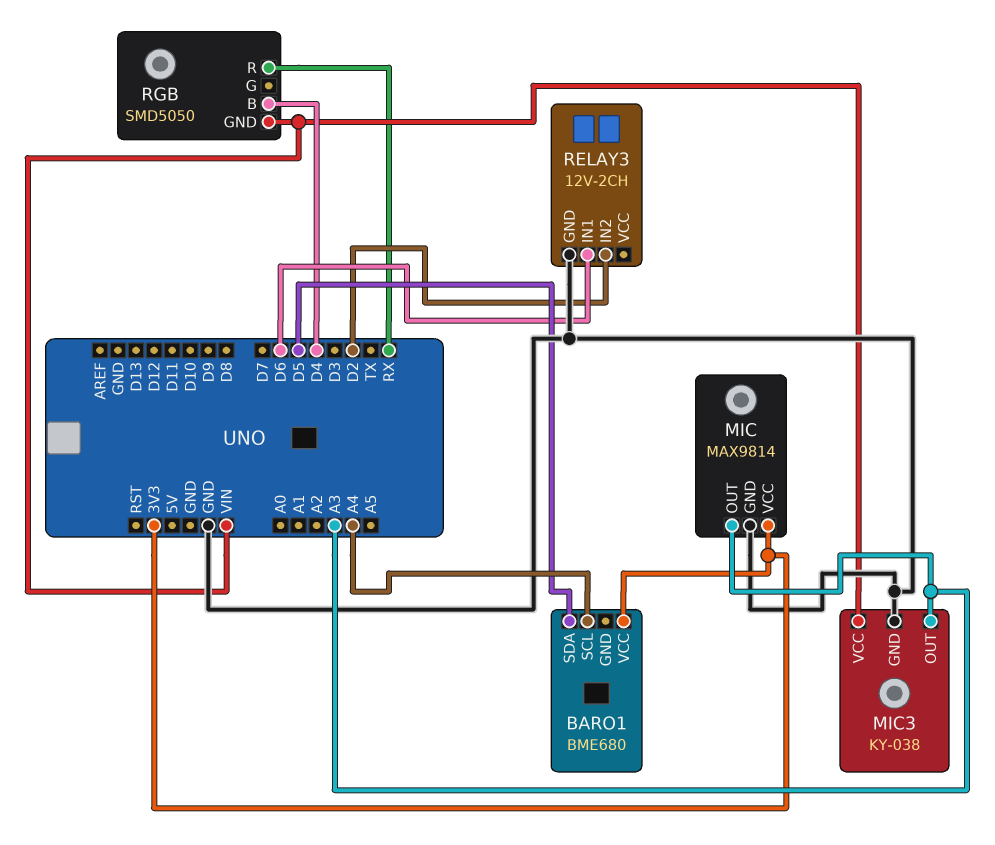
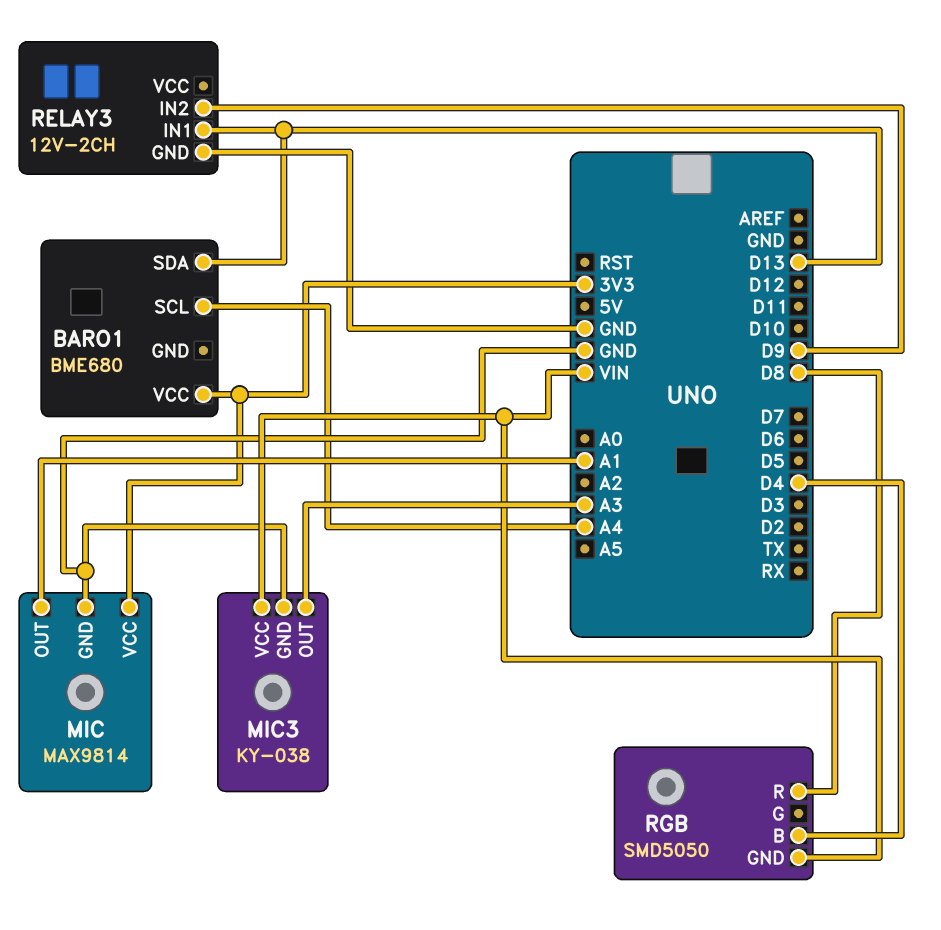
BARO1 pin SDA: D5 -> D13
MIC pin OUT: A3 -> A1
RELAY3 pin IN1: D6 -> D13
RELAY3 pin IN2: D2 -> D9
RGB pin R: RX -> D8

